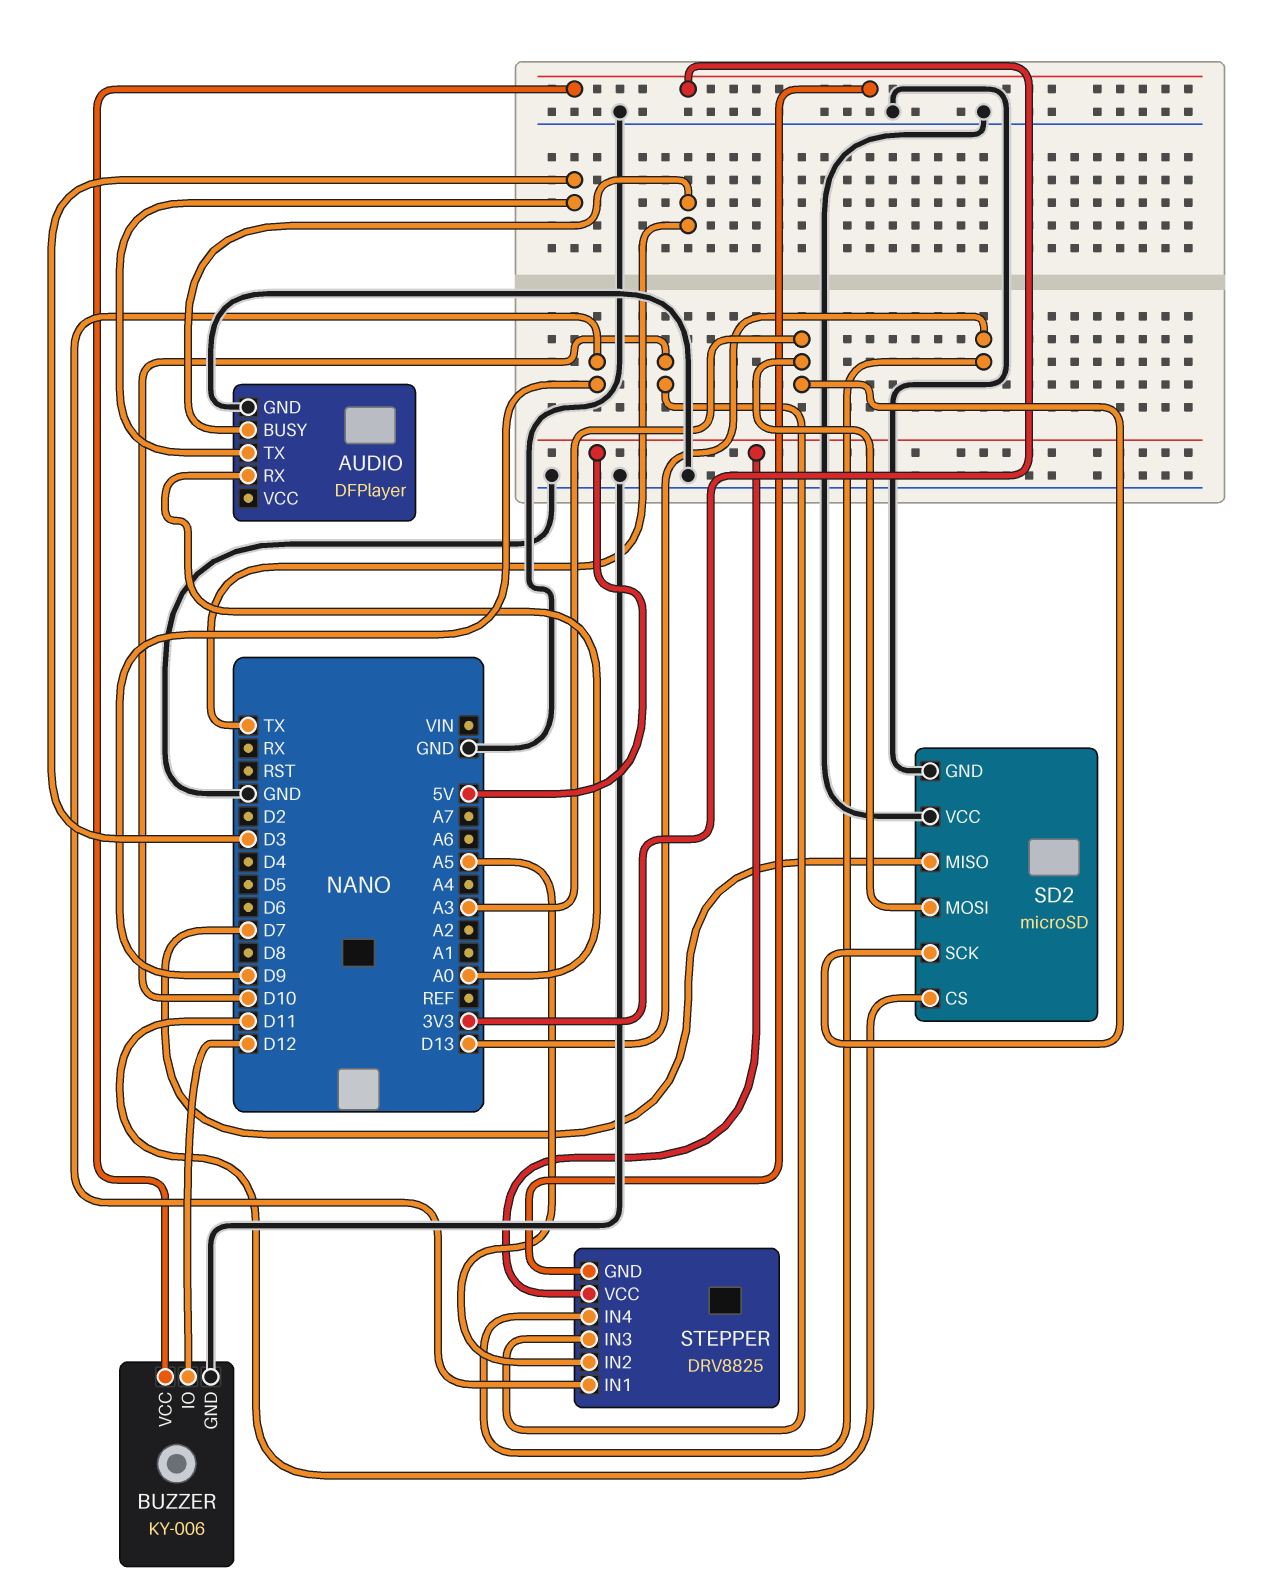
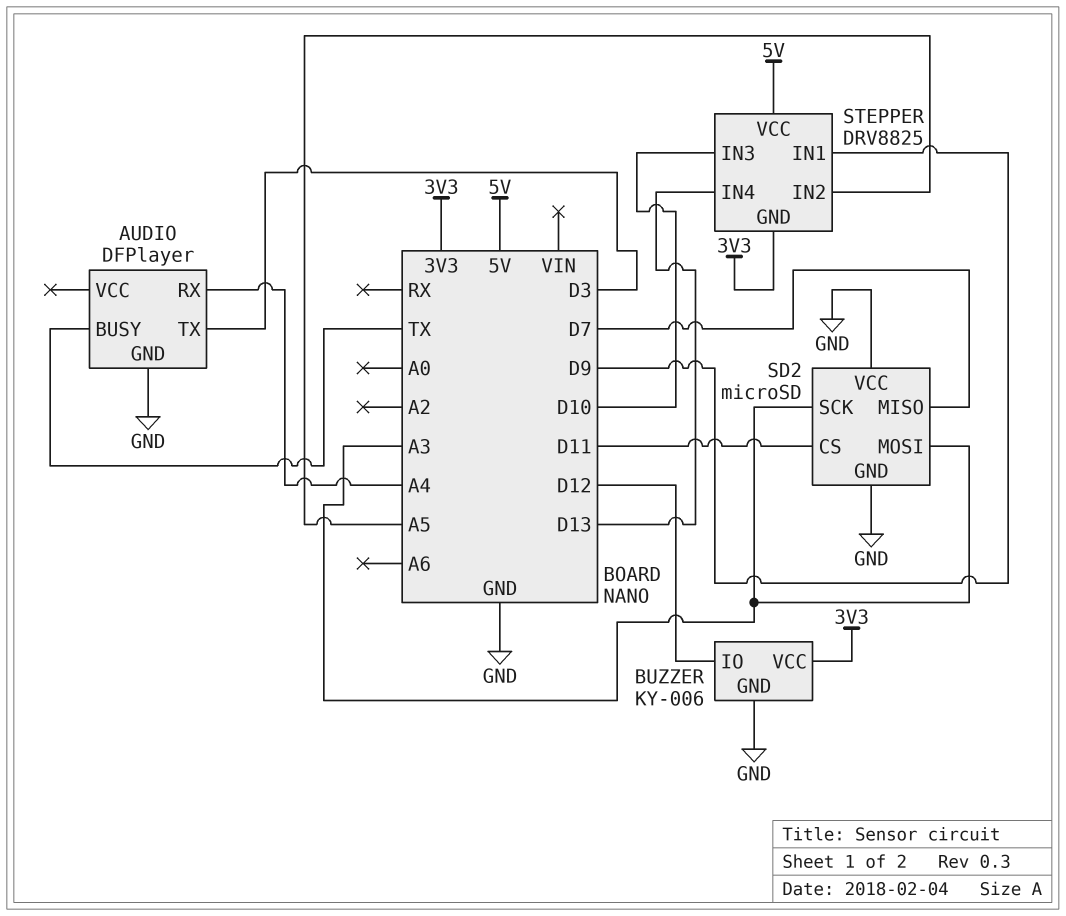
AUDIO pin RX: A0 -> A4

